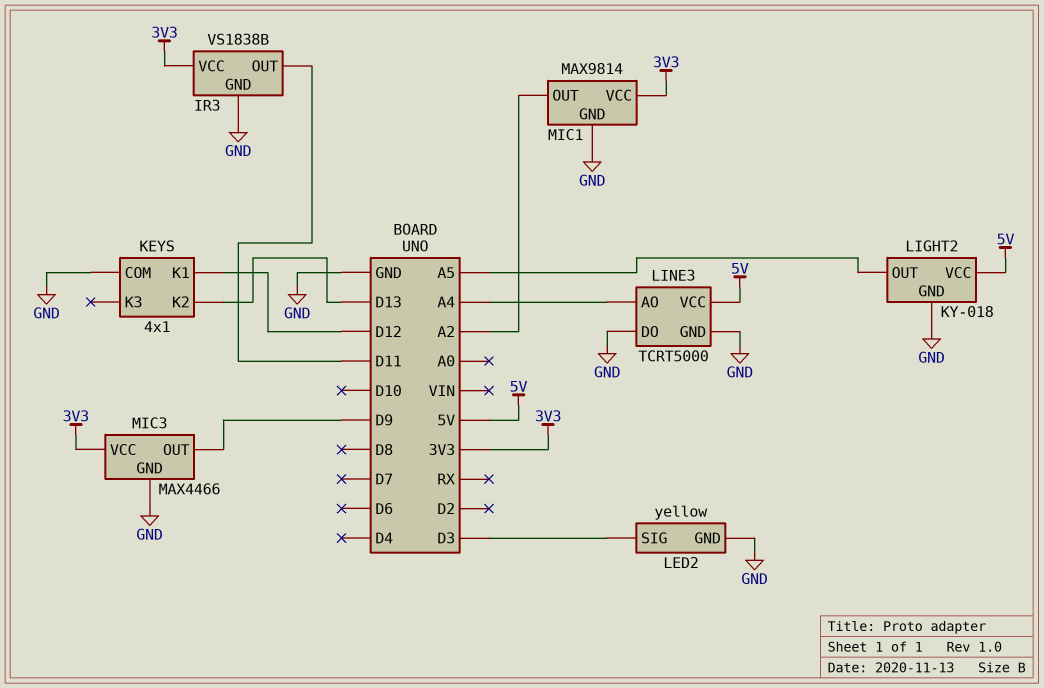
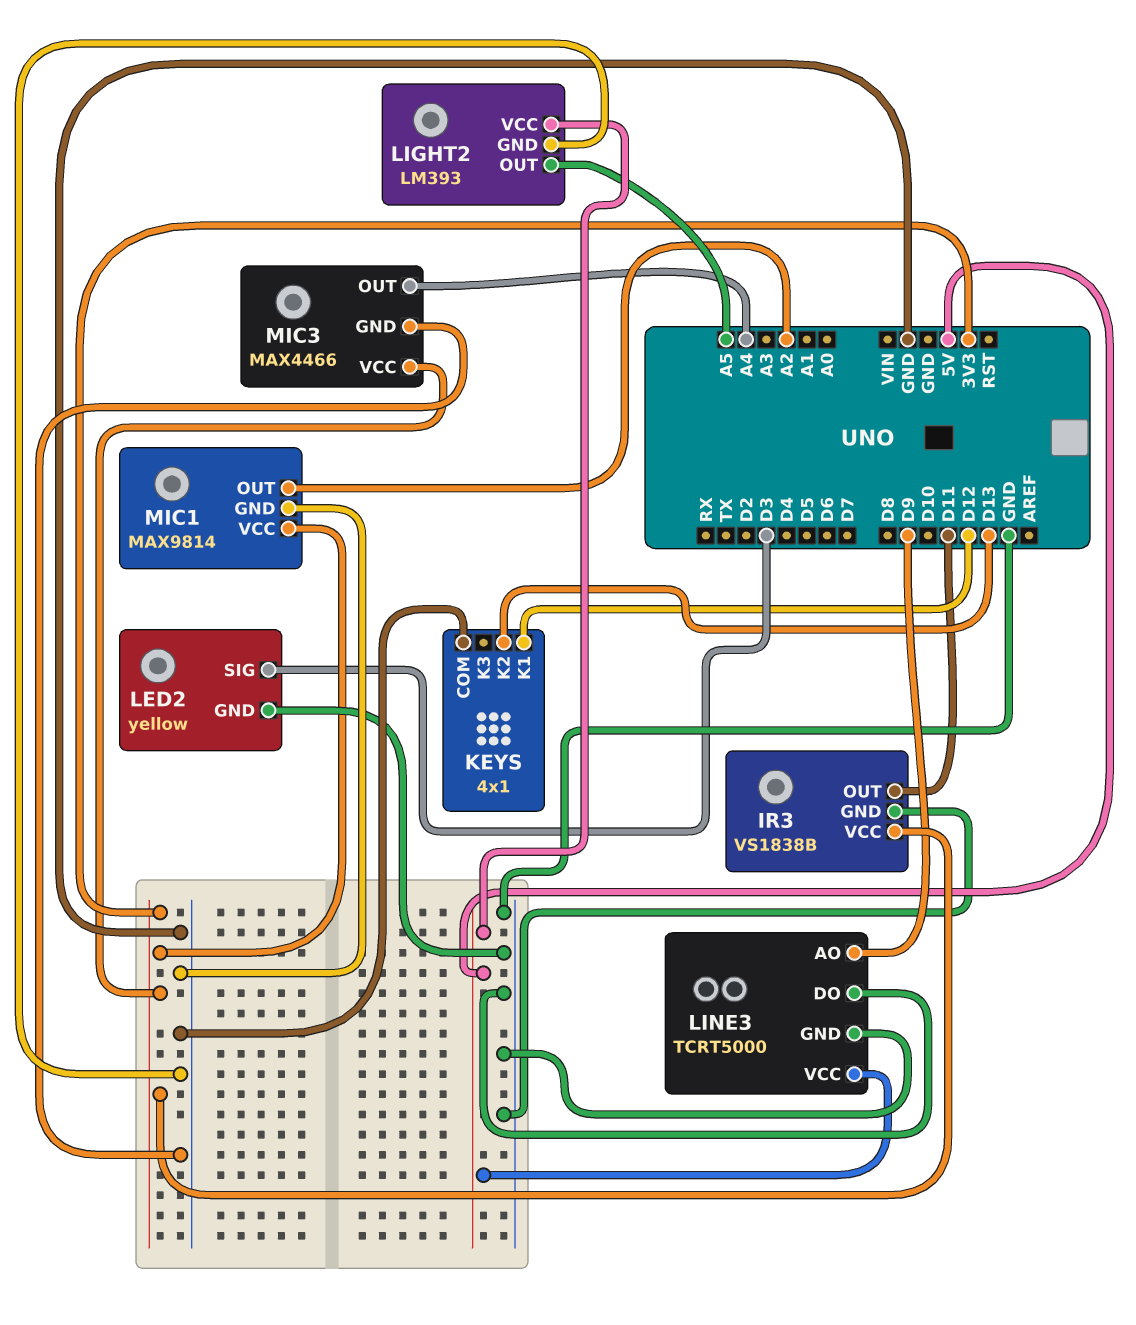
LIGHT2: KY-018 -> LM393
LINE3 pin AO: A4 -> D9
MIC3 pin OUT: D9 -> A4

